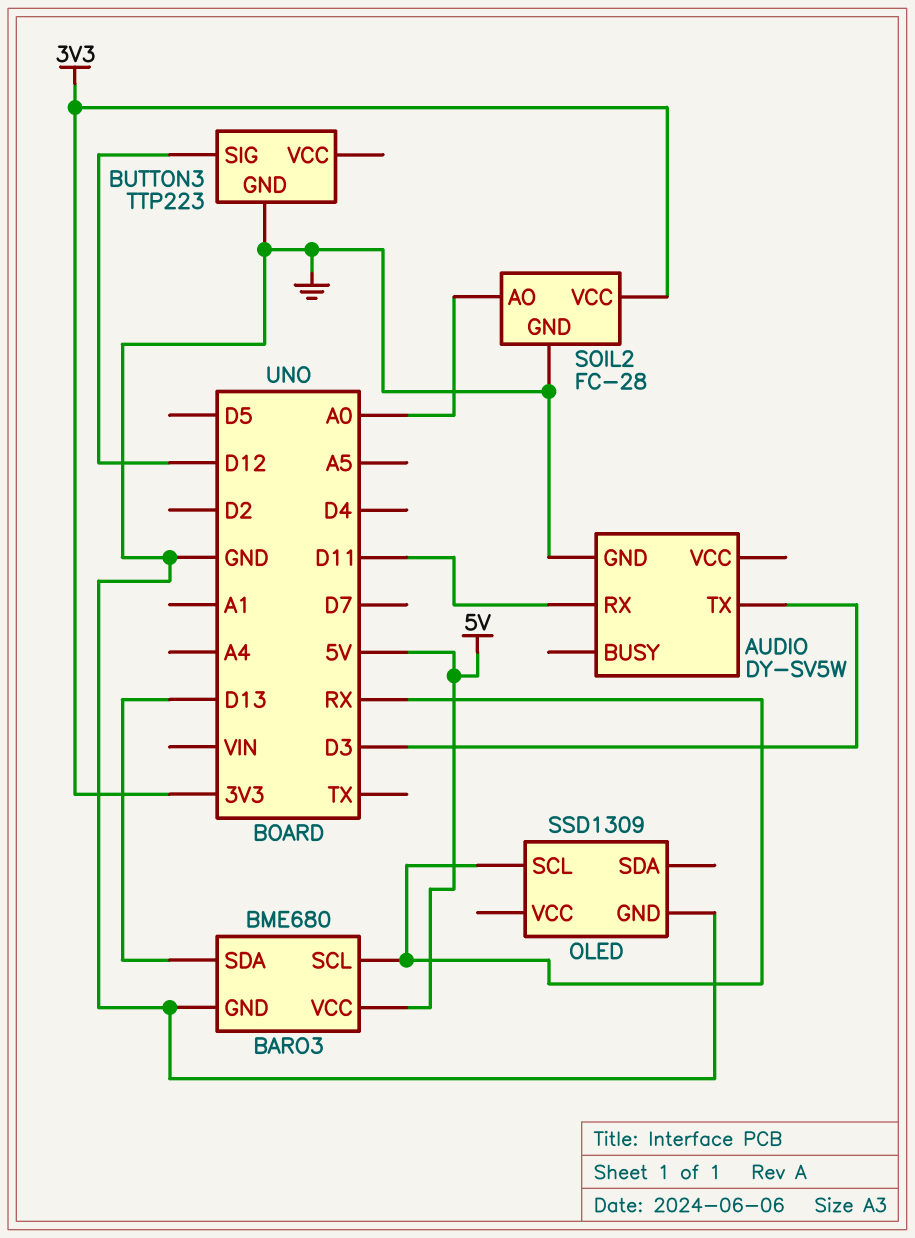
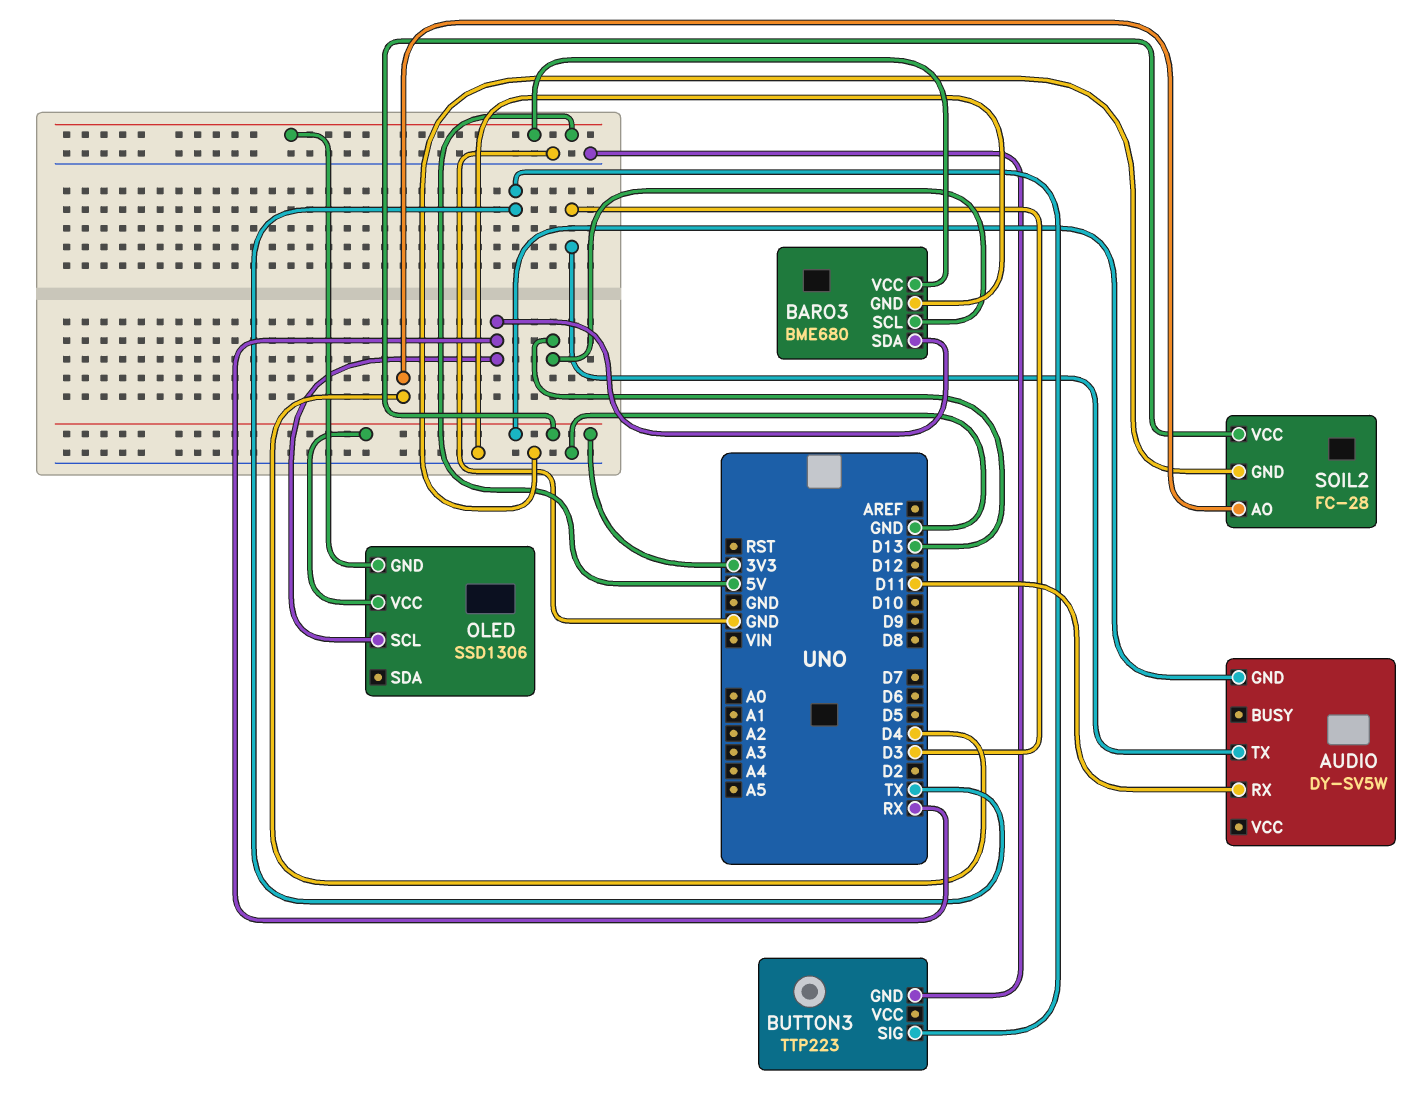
AUDIO pin GND: GND -> 3V3
BARO3 pin SCL: RX -> D13
BARO3 pin SDA: D13 -> RX
BUTTON3 pin SIG: D12 -> TX
OLED: SSD1309 -> SSD1306
OLED pin GND: GND -> 5V
OLED pin VCC: none -> 3V3
SOIL2 pin AO: A0 -> D4

